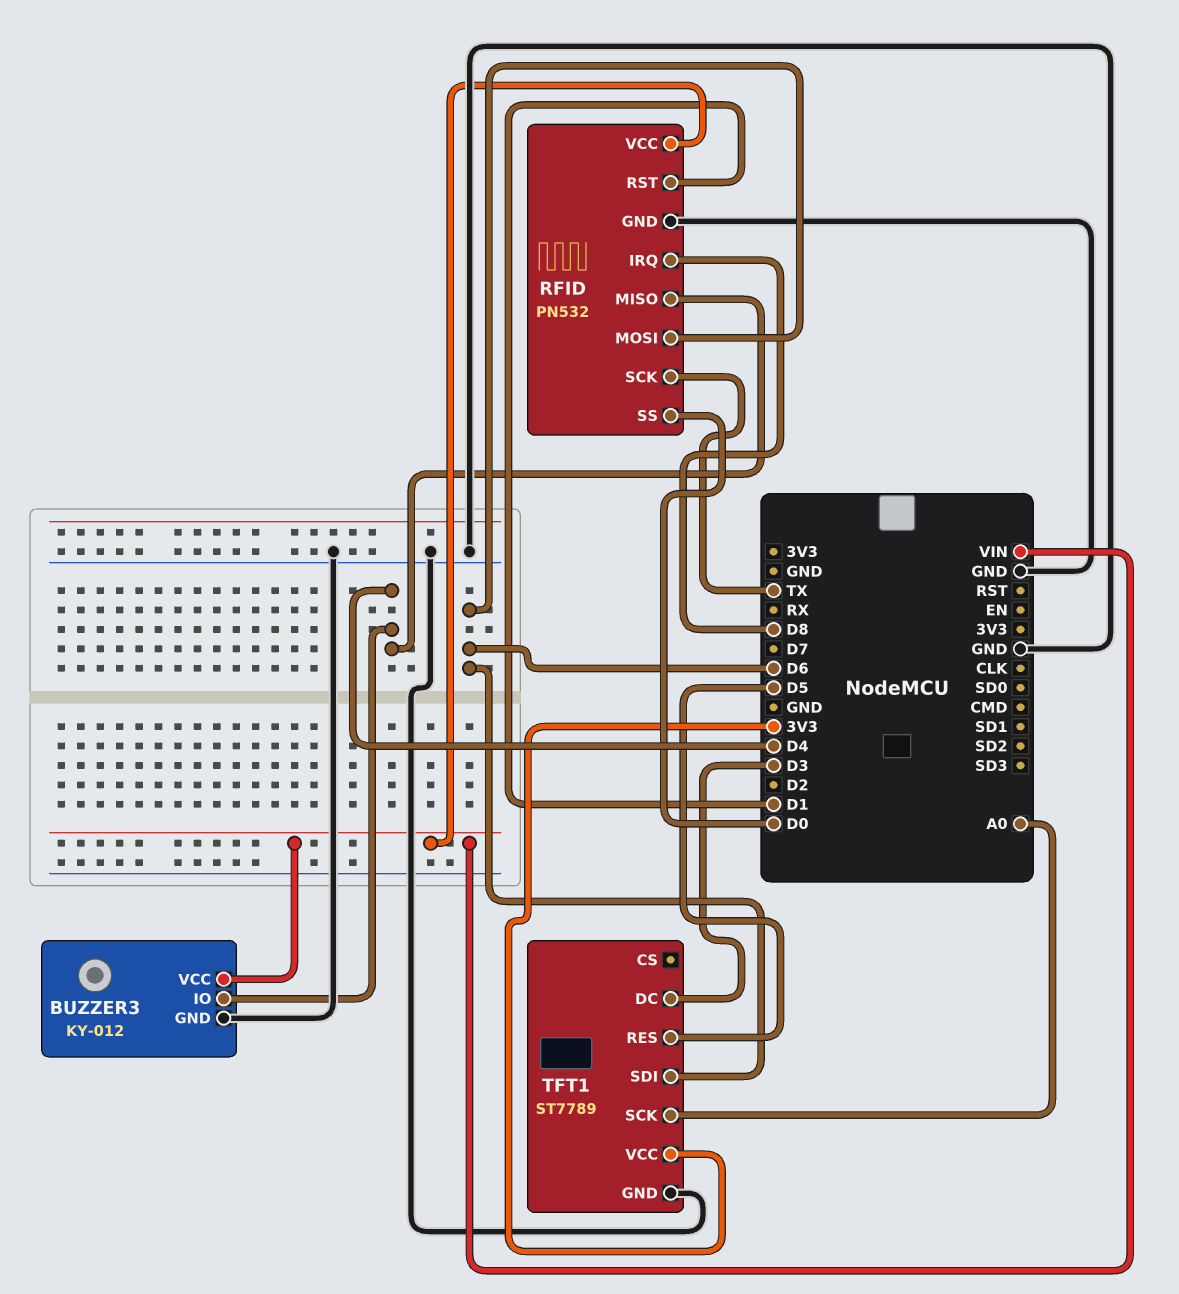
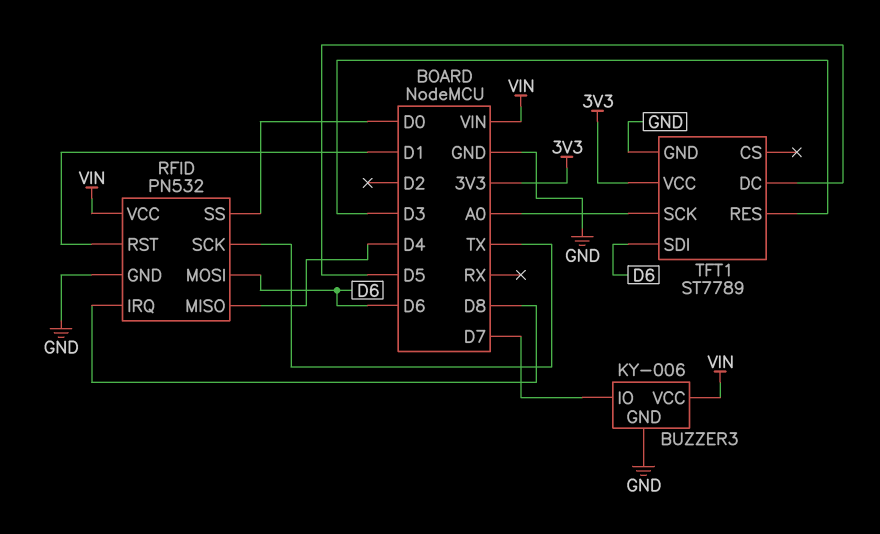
BUZZER3: KY-012 -> KY-006
BUZZER3 pin IO: D4 -> D7
TFT1 pin DC: D3 -> D5
TFT1 pin RES: D5 -> D3

